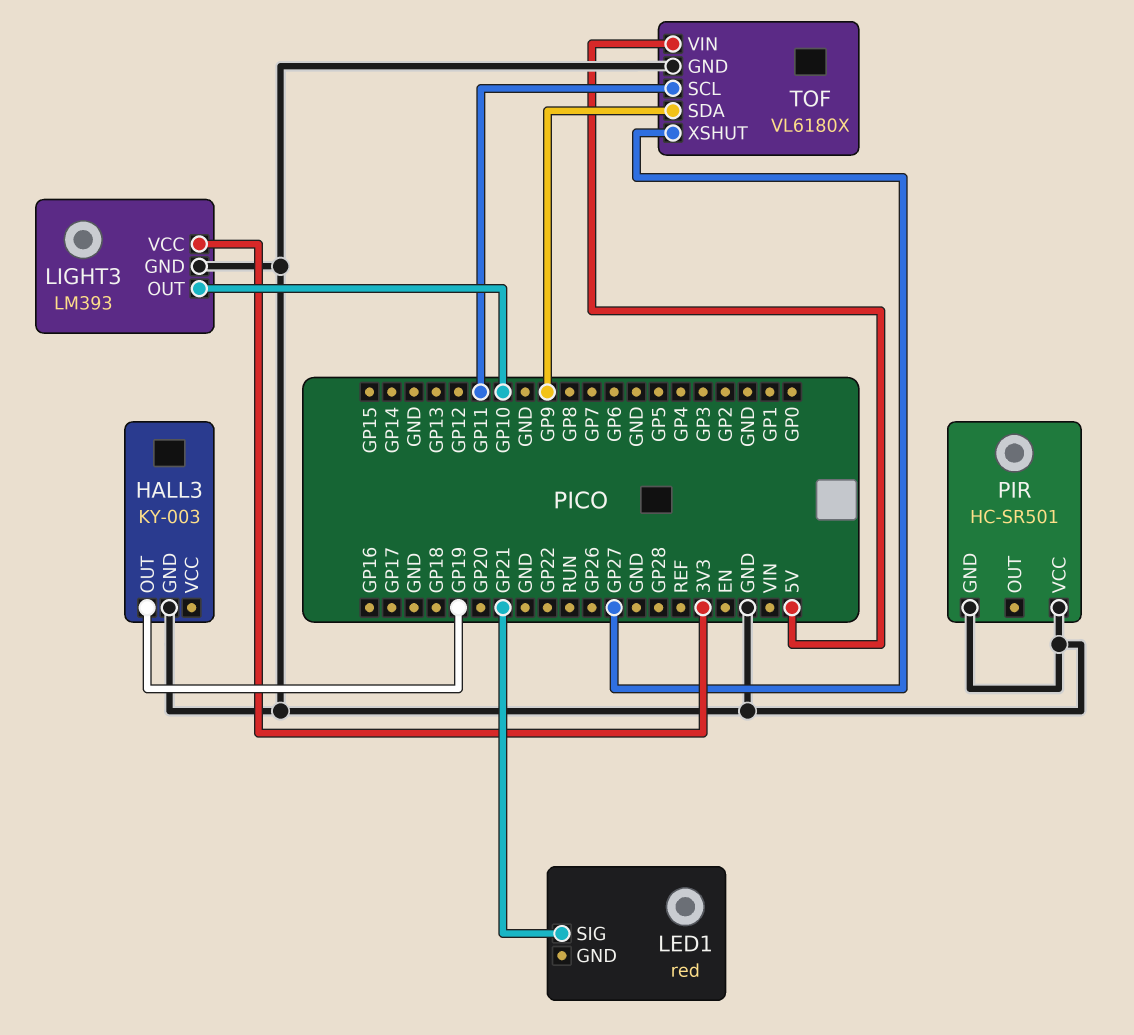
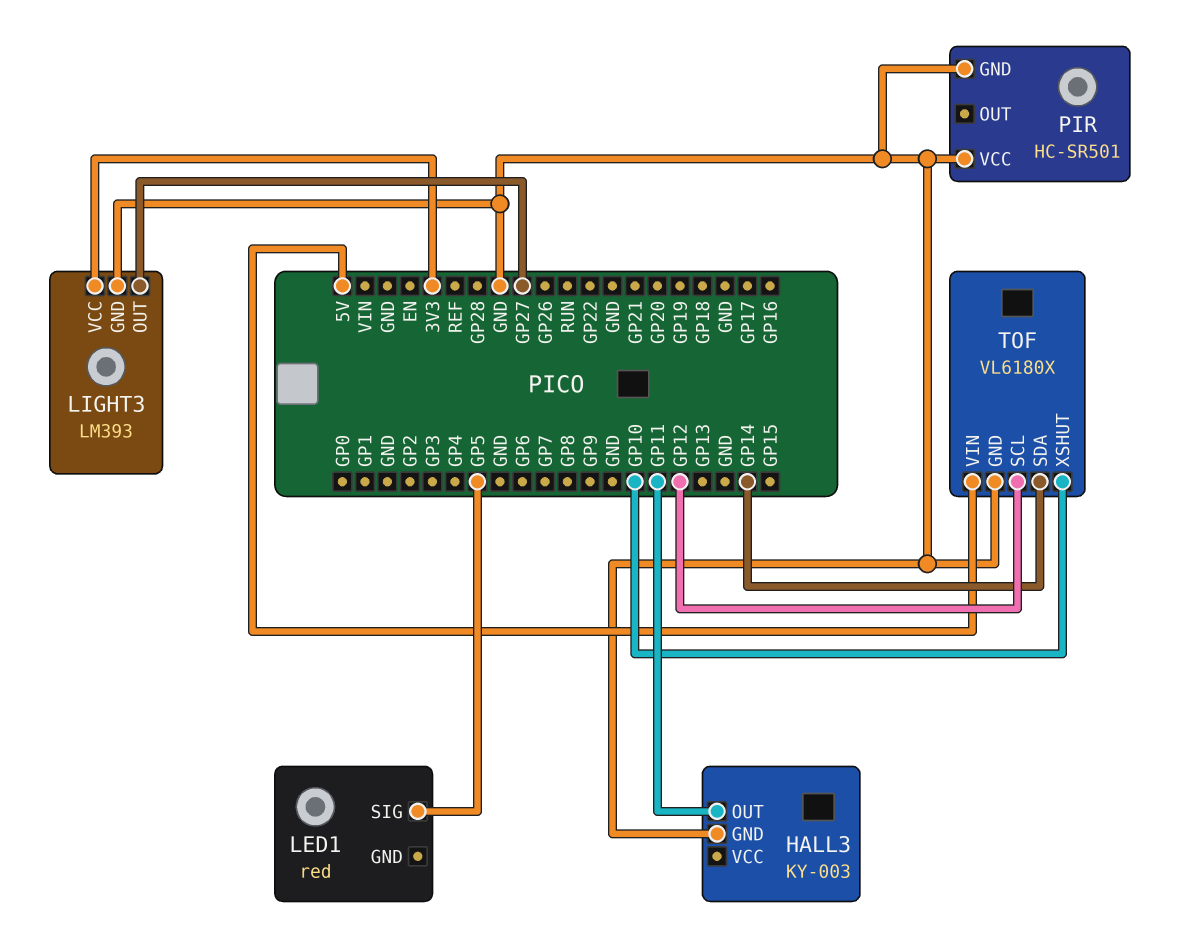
HALL3 pin OUT: GP19 -> GP11
LED1 pin SIG: GP21 -> GP5
LIGHT3 pin OUT: GP10 -> GP27
TOF pin SCL: GP11 -> GP12
TOF pin SDA: GP9 -> GP14
TOF pin XSHUT: GP27 -> GP10

